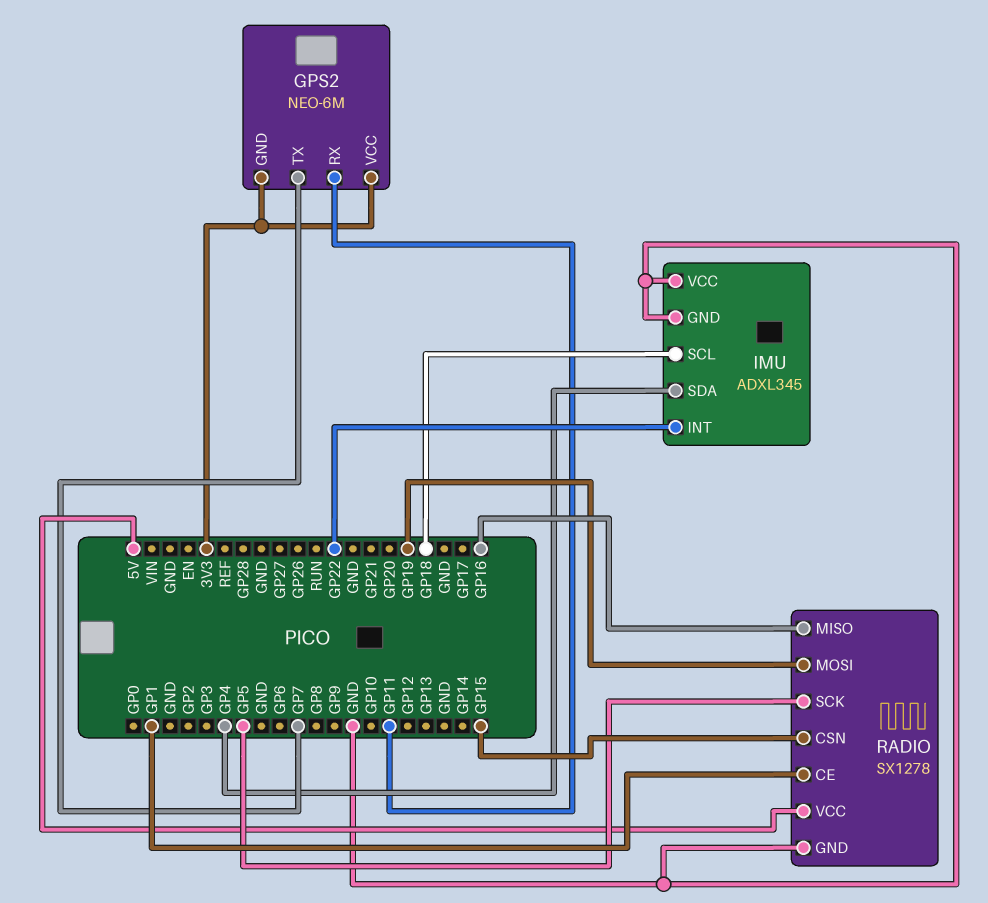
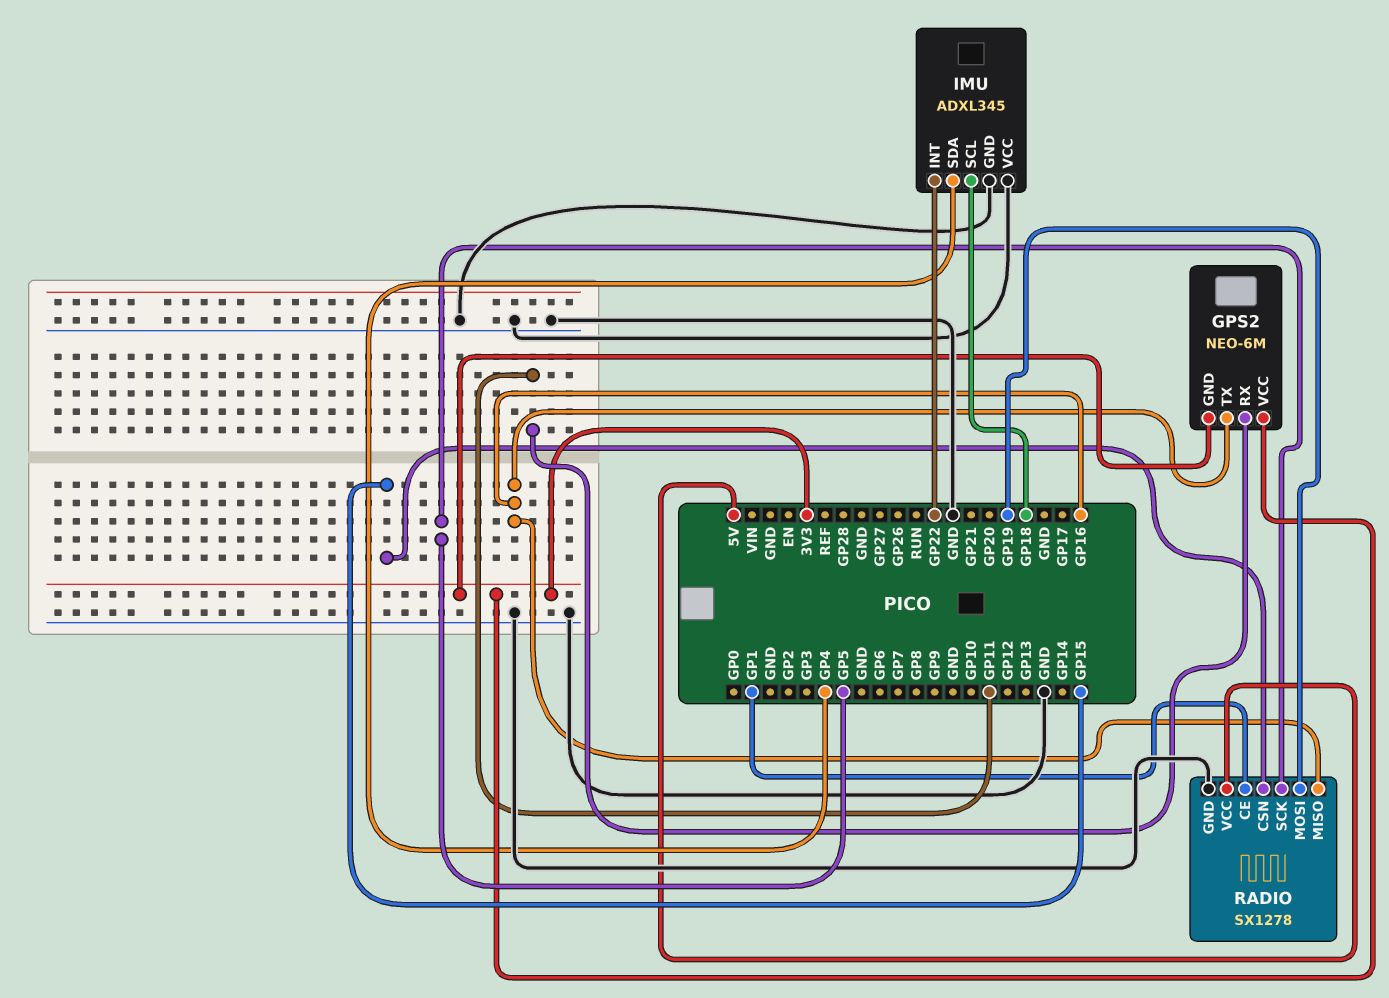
GPS2 pin TX: GP7 -> GP16

